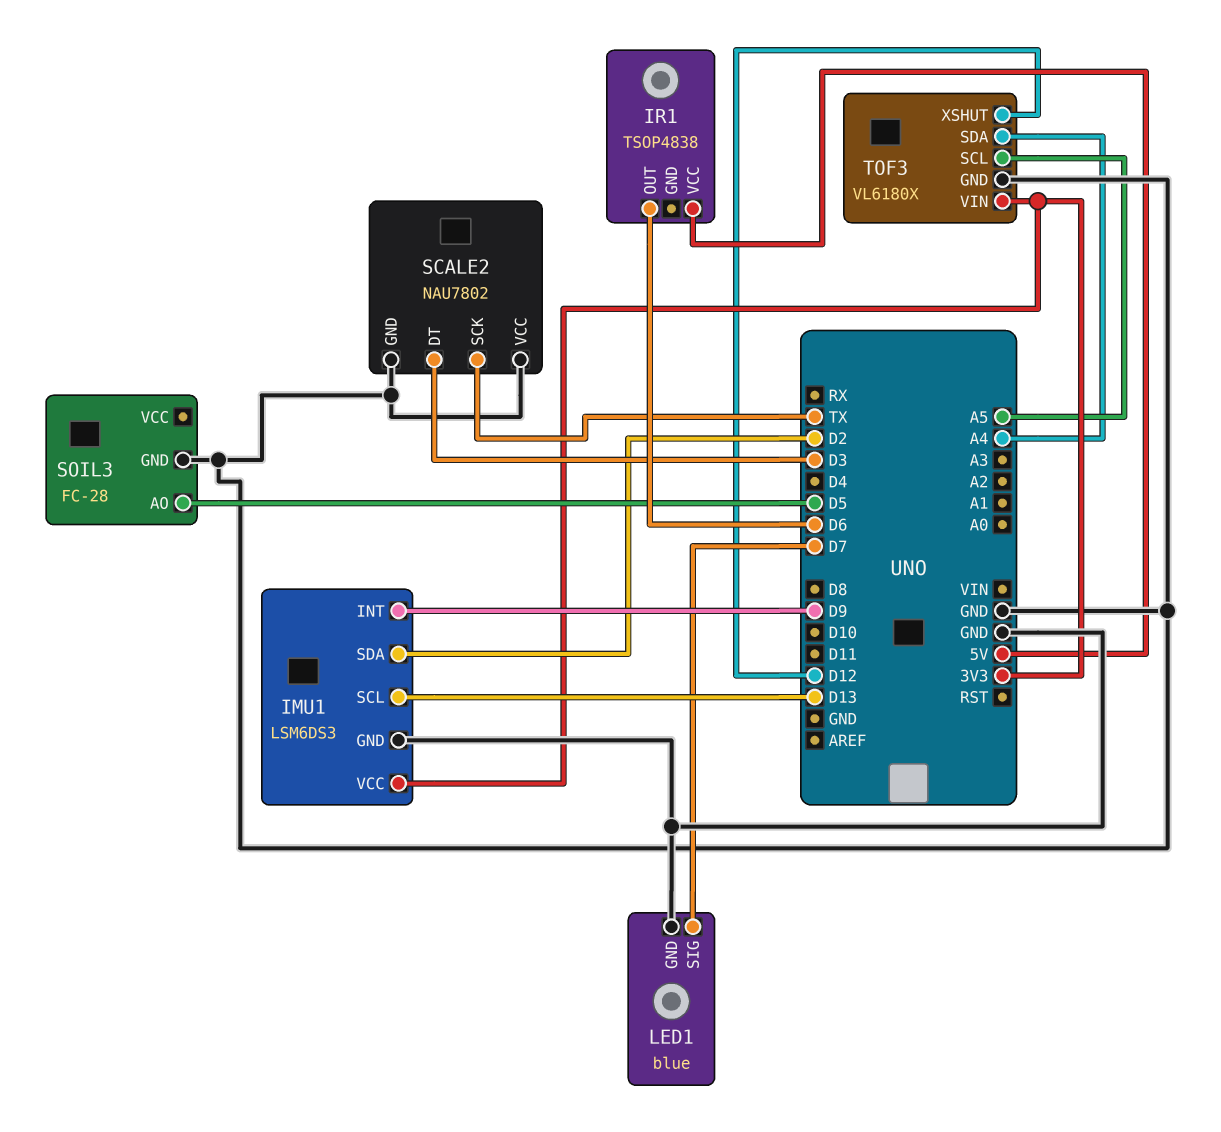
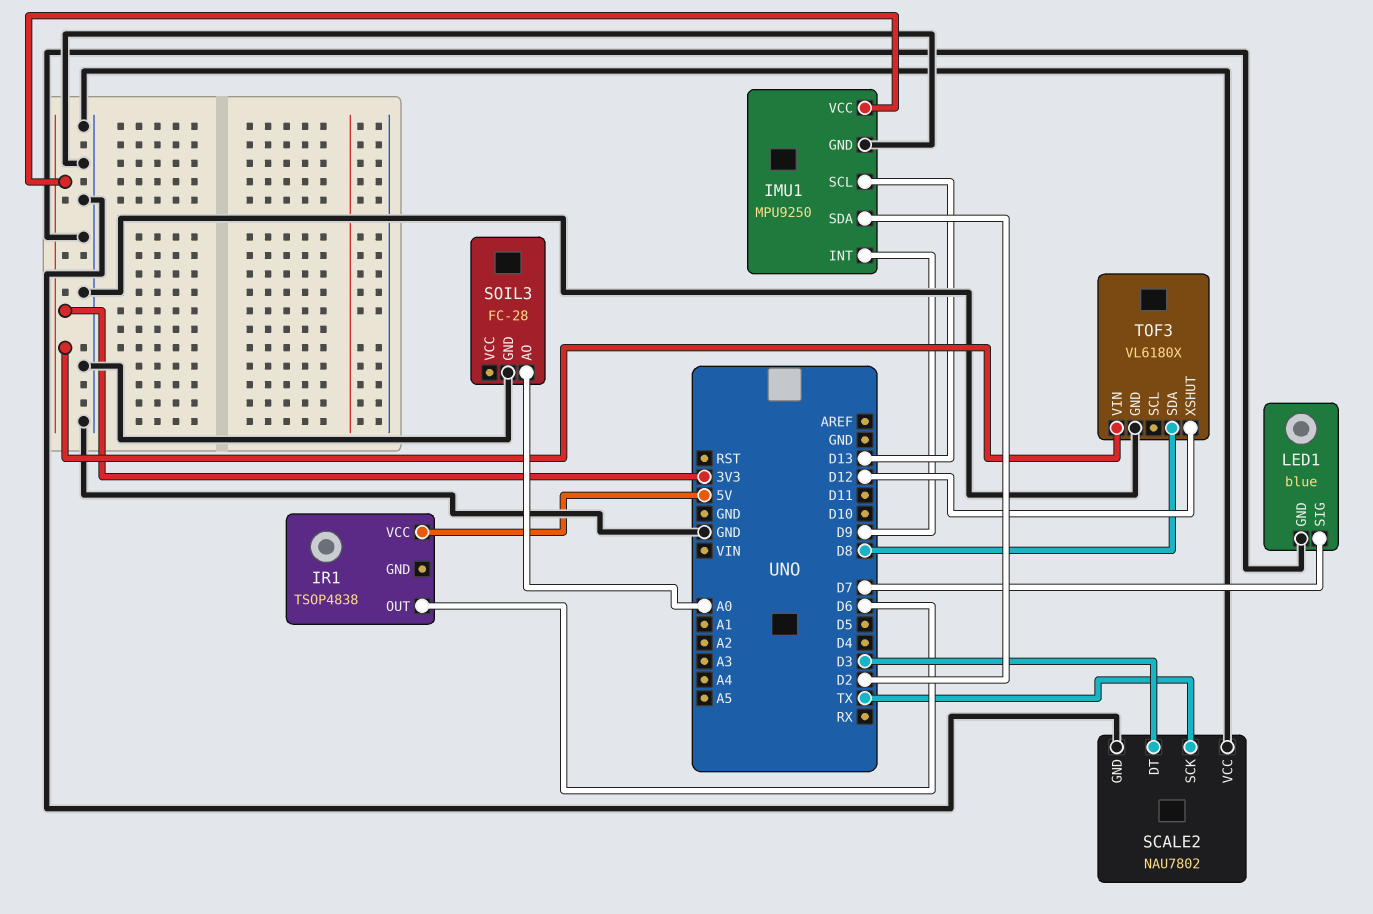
IMU1: LSM6DS3 -> MPU9250
SOIL3 pin AO: D5 -> A0
TOF3 pin SCL: A5 -> none
TOF3 pin SDA: A4 -> D8

